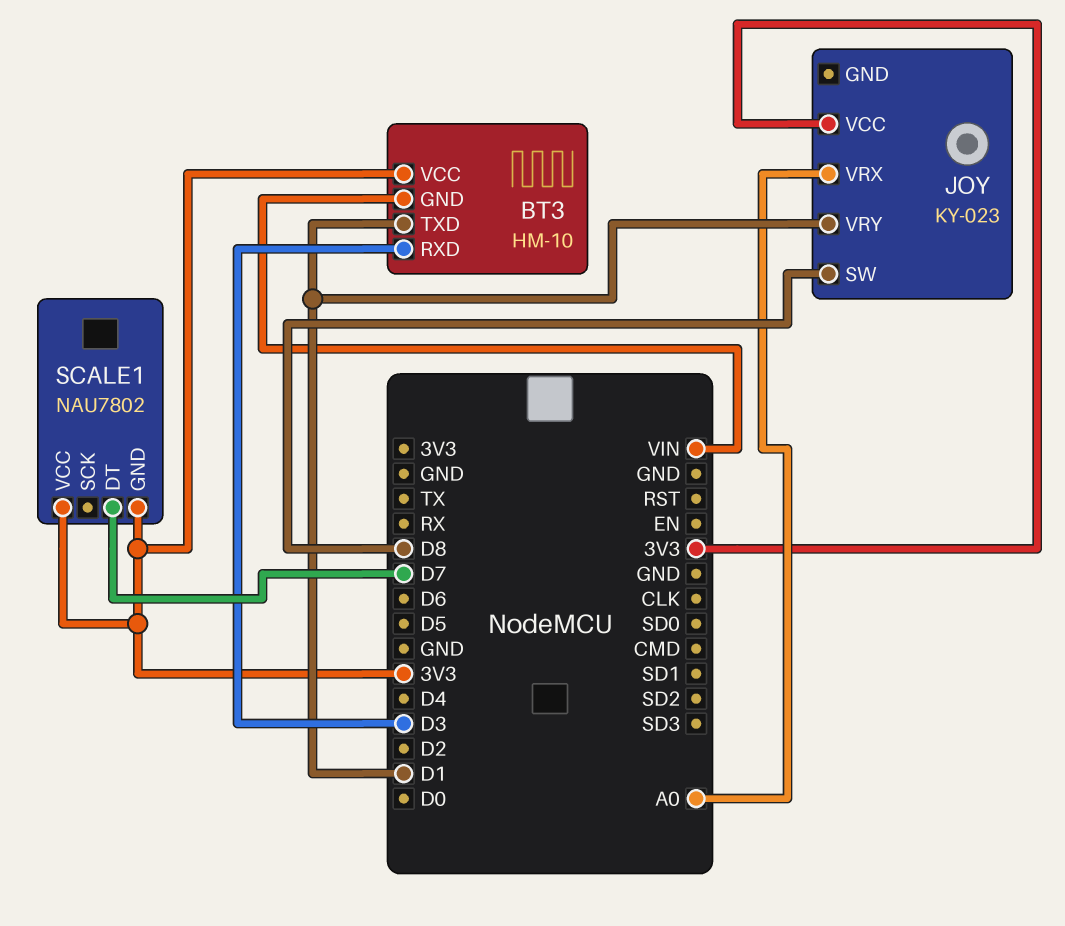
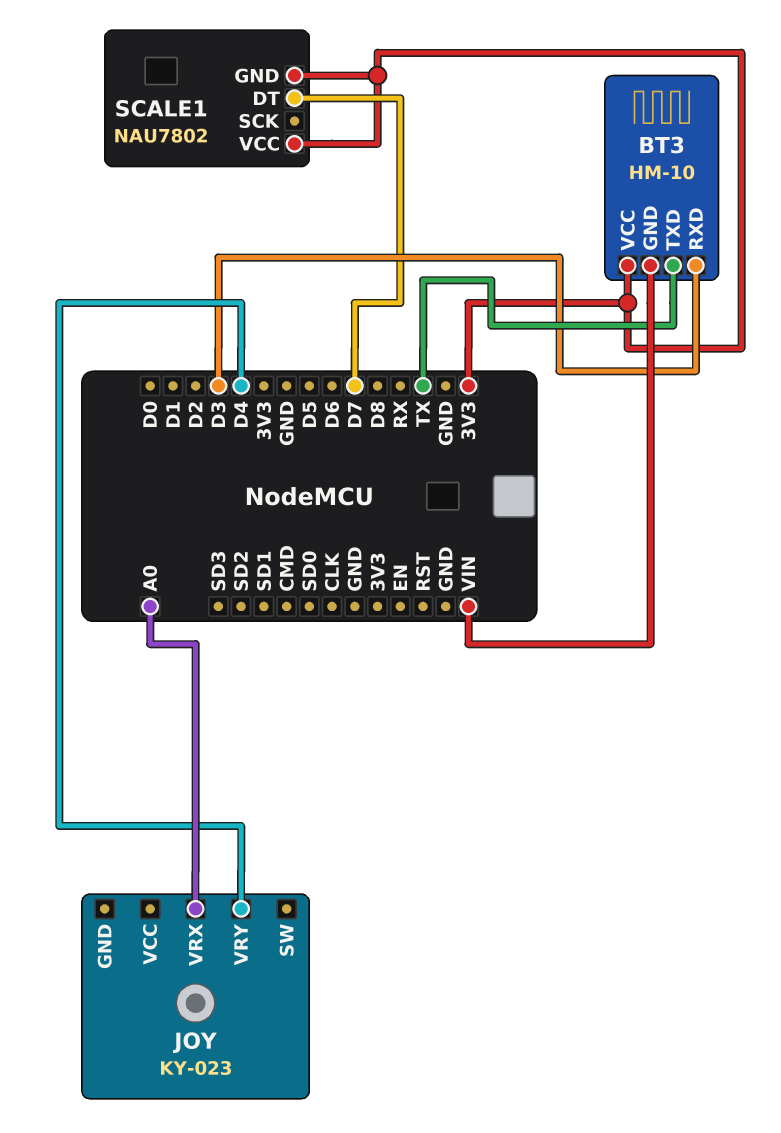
BT3 pin TXD: D1 -> TX
JOY pin SW: D8 -> none
JOY pin VCC: 3V3 -> none
JOY pin VRY: D1 -> D4

